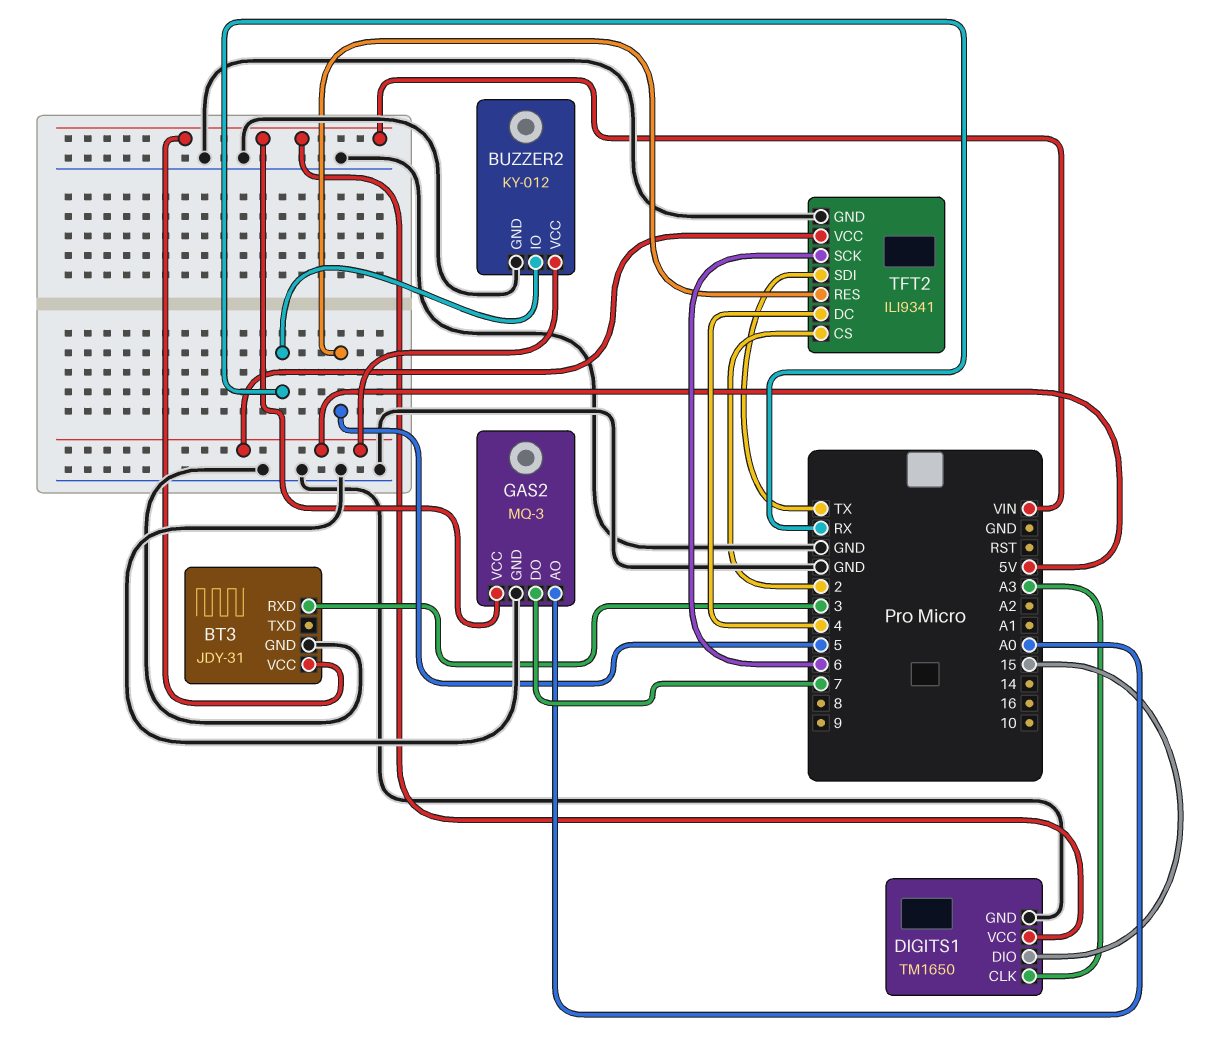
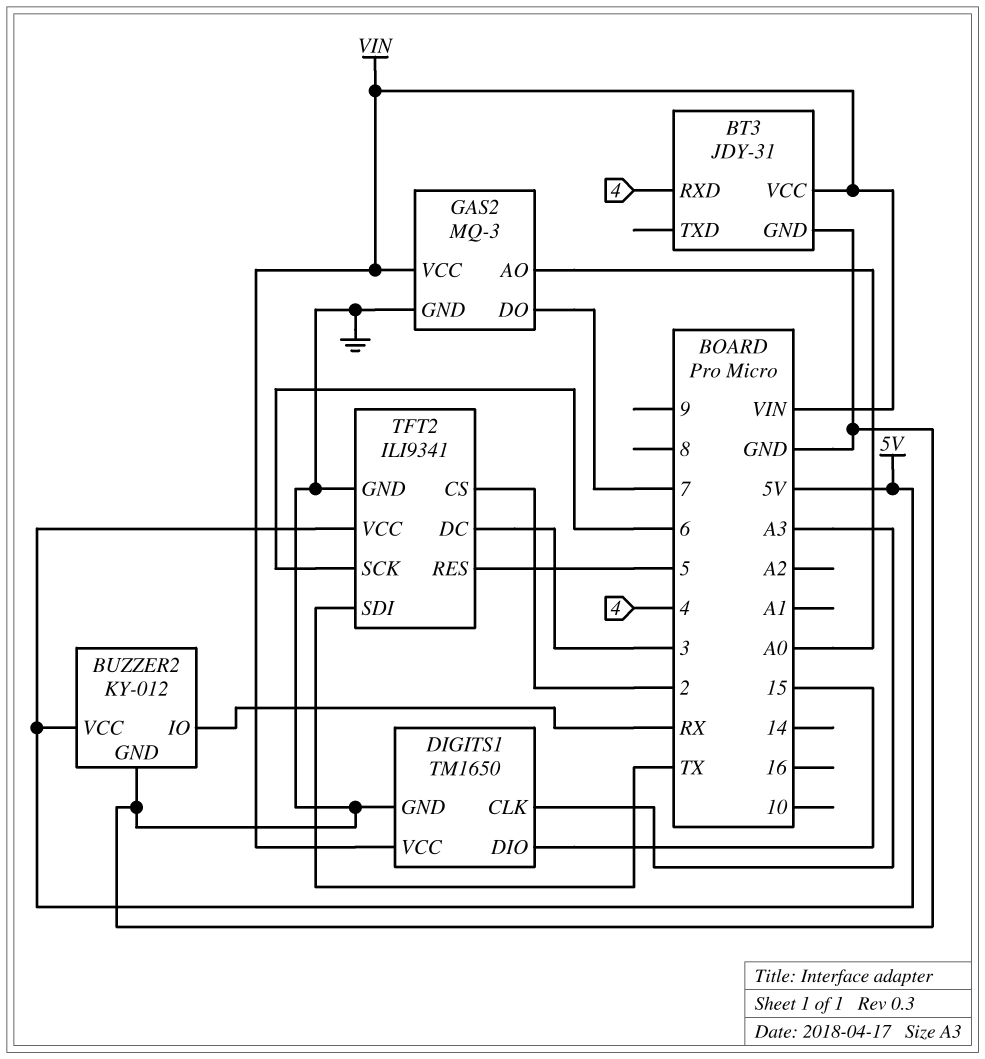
BT3 pin RXD: 3 -> 4
TFT2 pin DC: 4 -> 3

